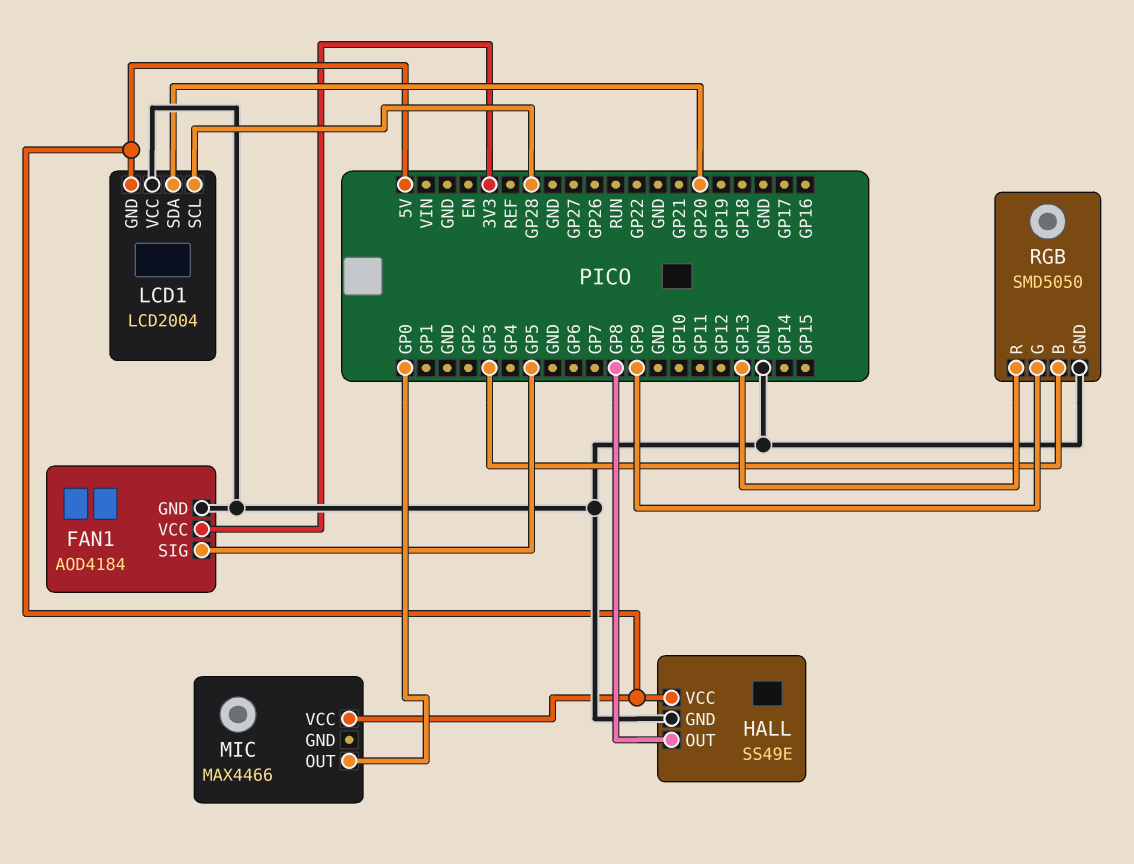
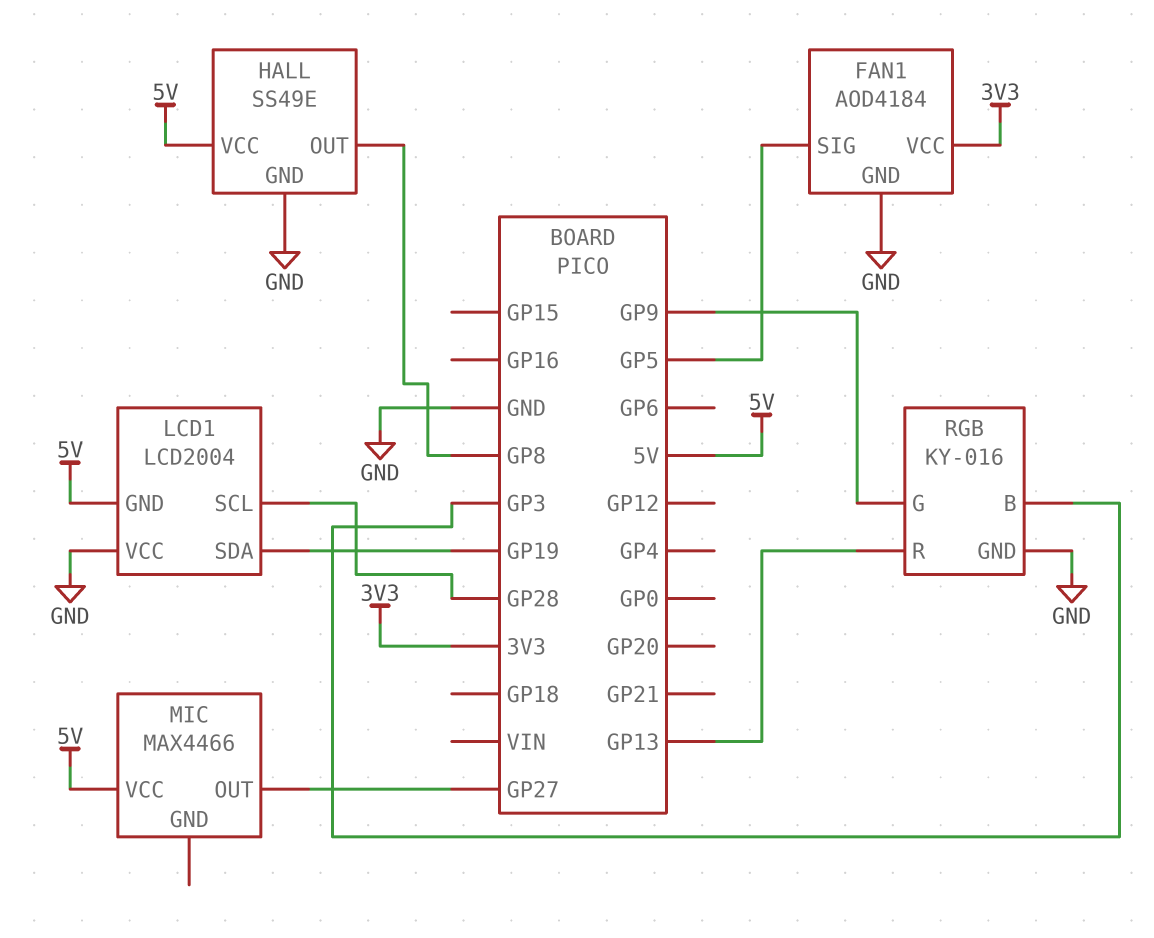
LCD1 pin SDA: GP20 -> GP19
MIC pin OUT: GP0 -> GP27
RGB: SMD5050 -> KY-016

